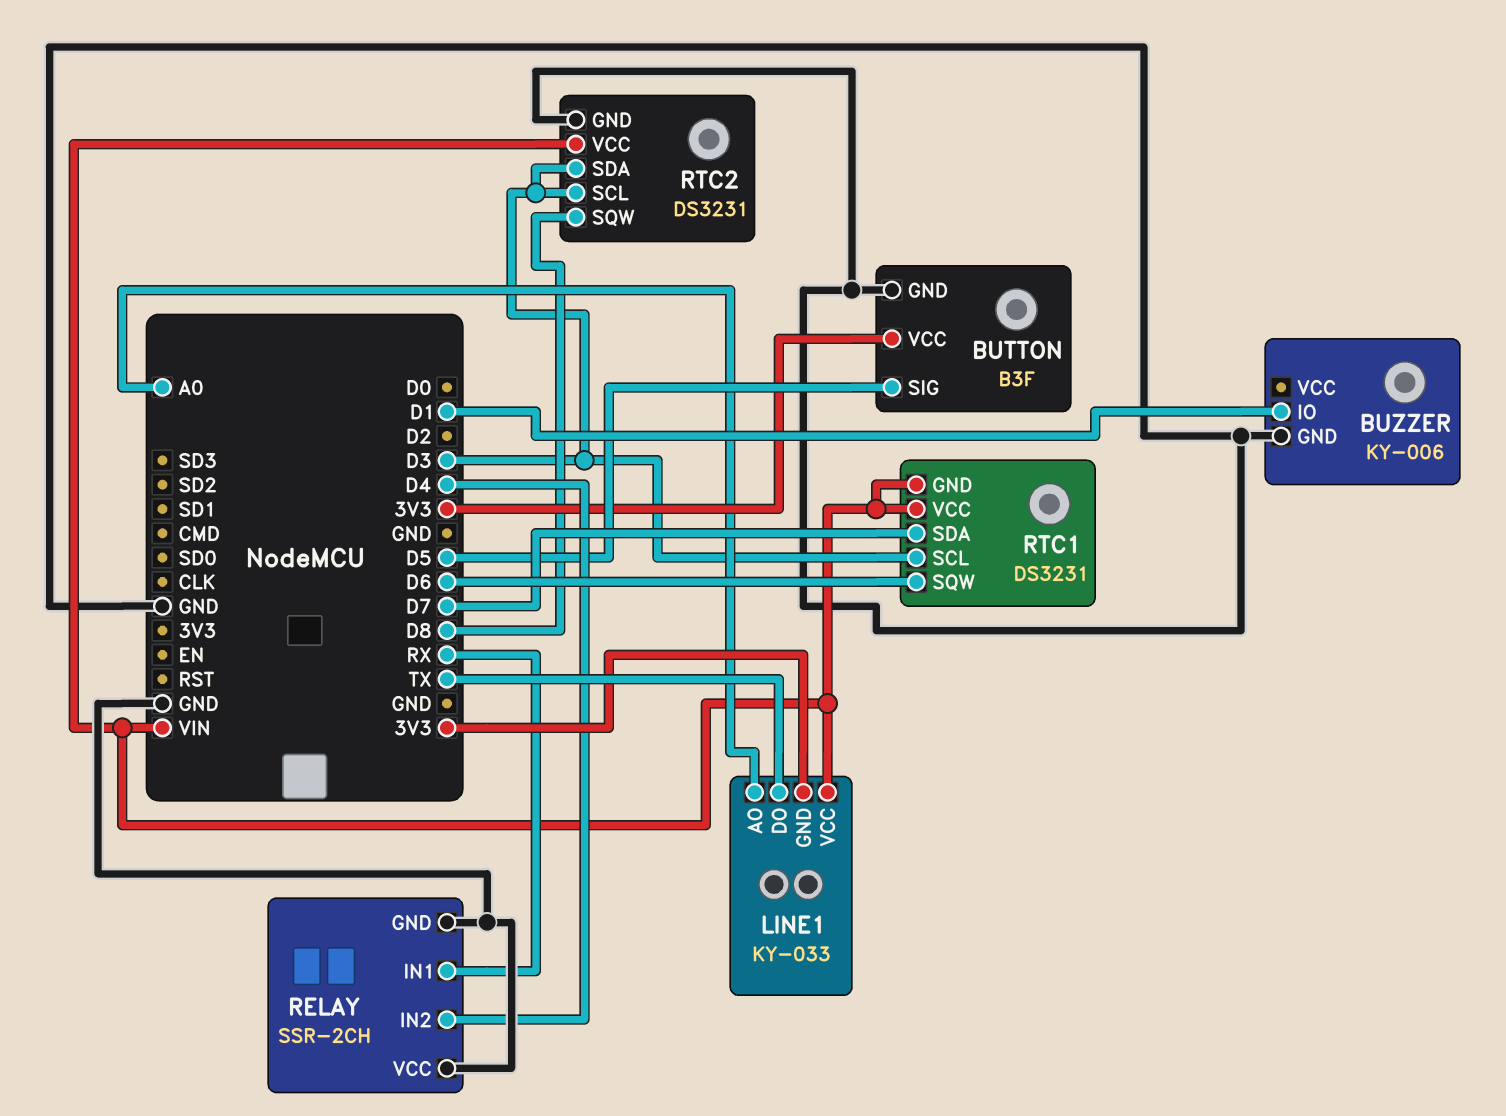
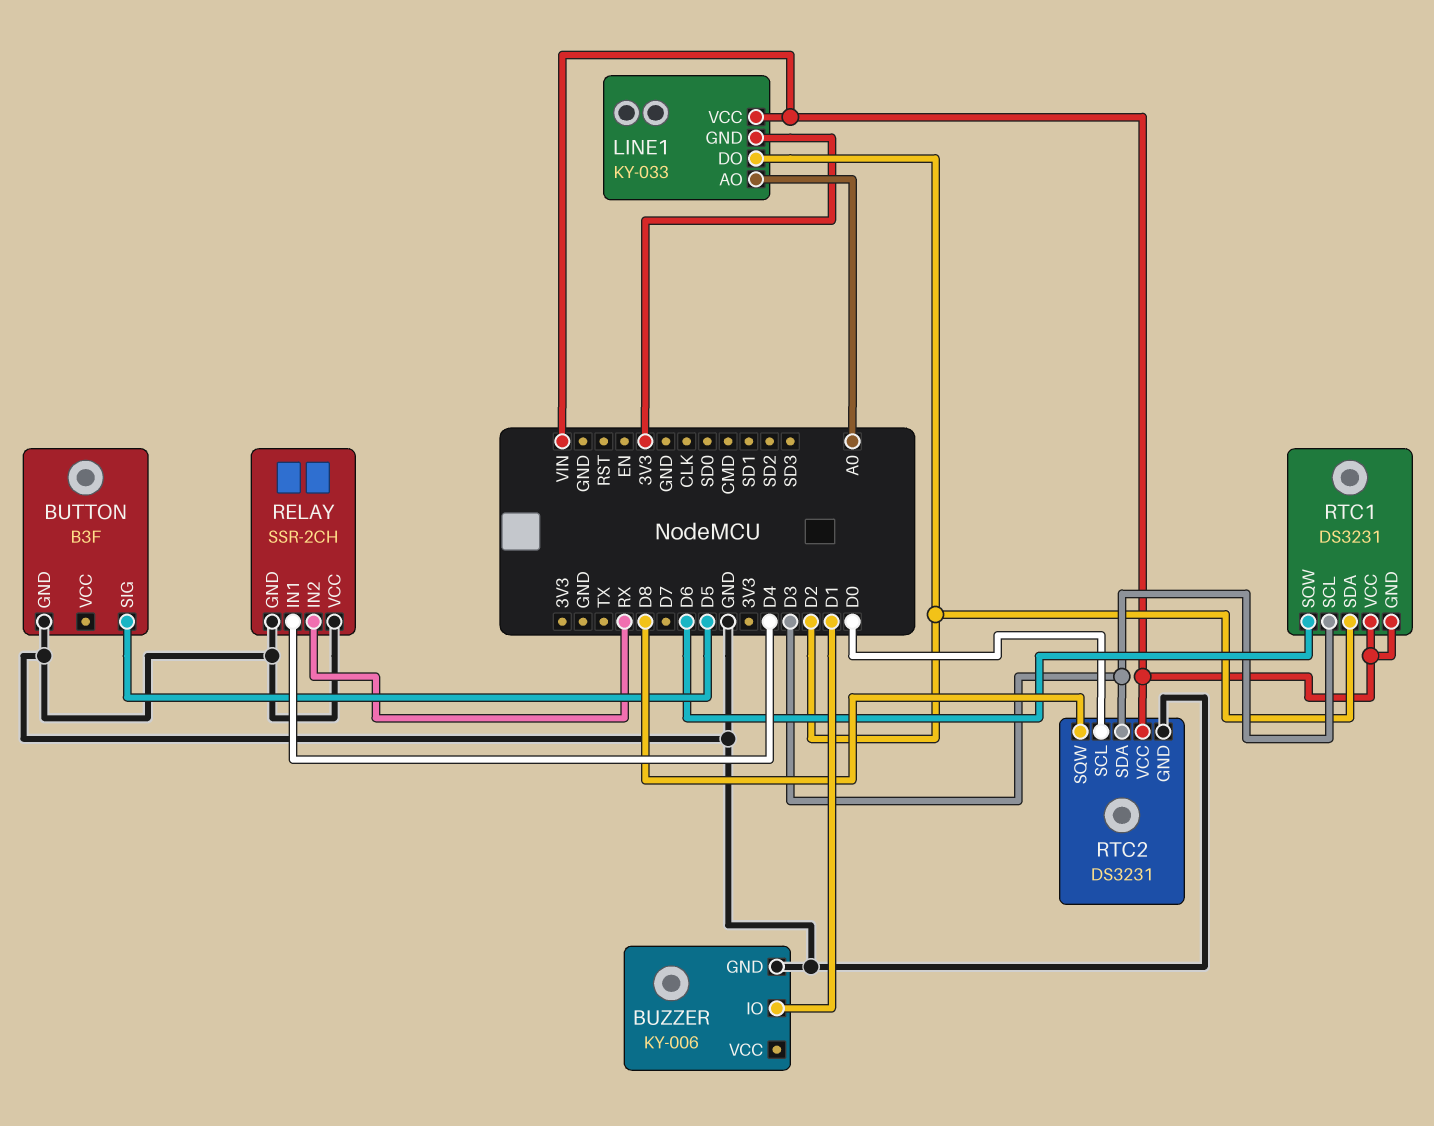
BUTTON pin VCC: 3V3 -> none
LINE1 pin DO: TX -> D2
RELAY pin IN1: RX -> D4
RELAY pin IN2: D4 -> RX
RTC1 pin SDA: D7 -> D2
RTC2 pin SCL: D3 -> D0

